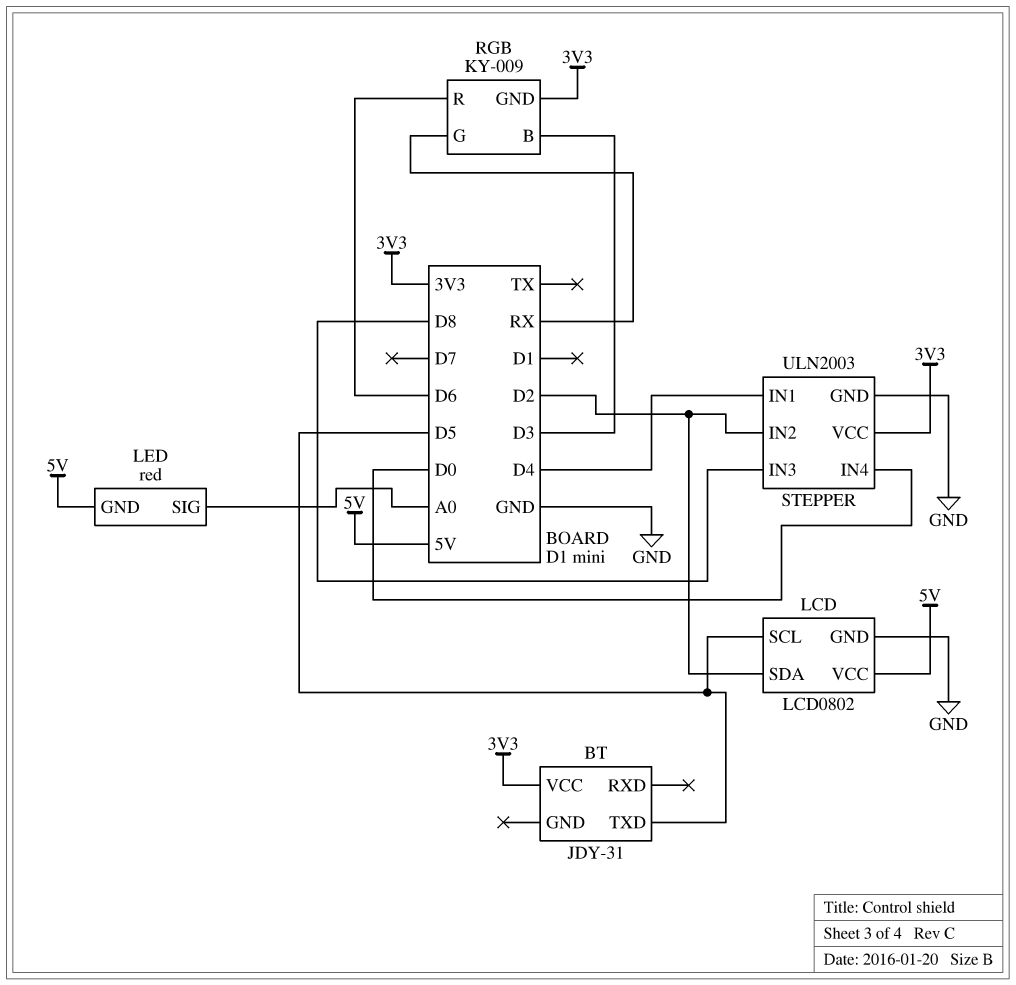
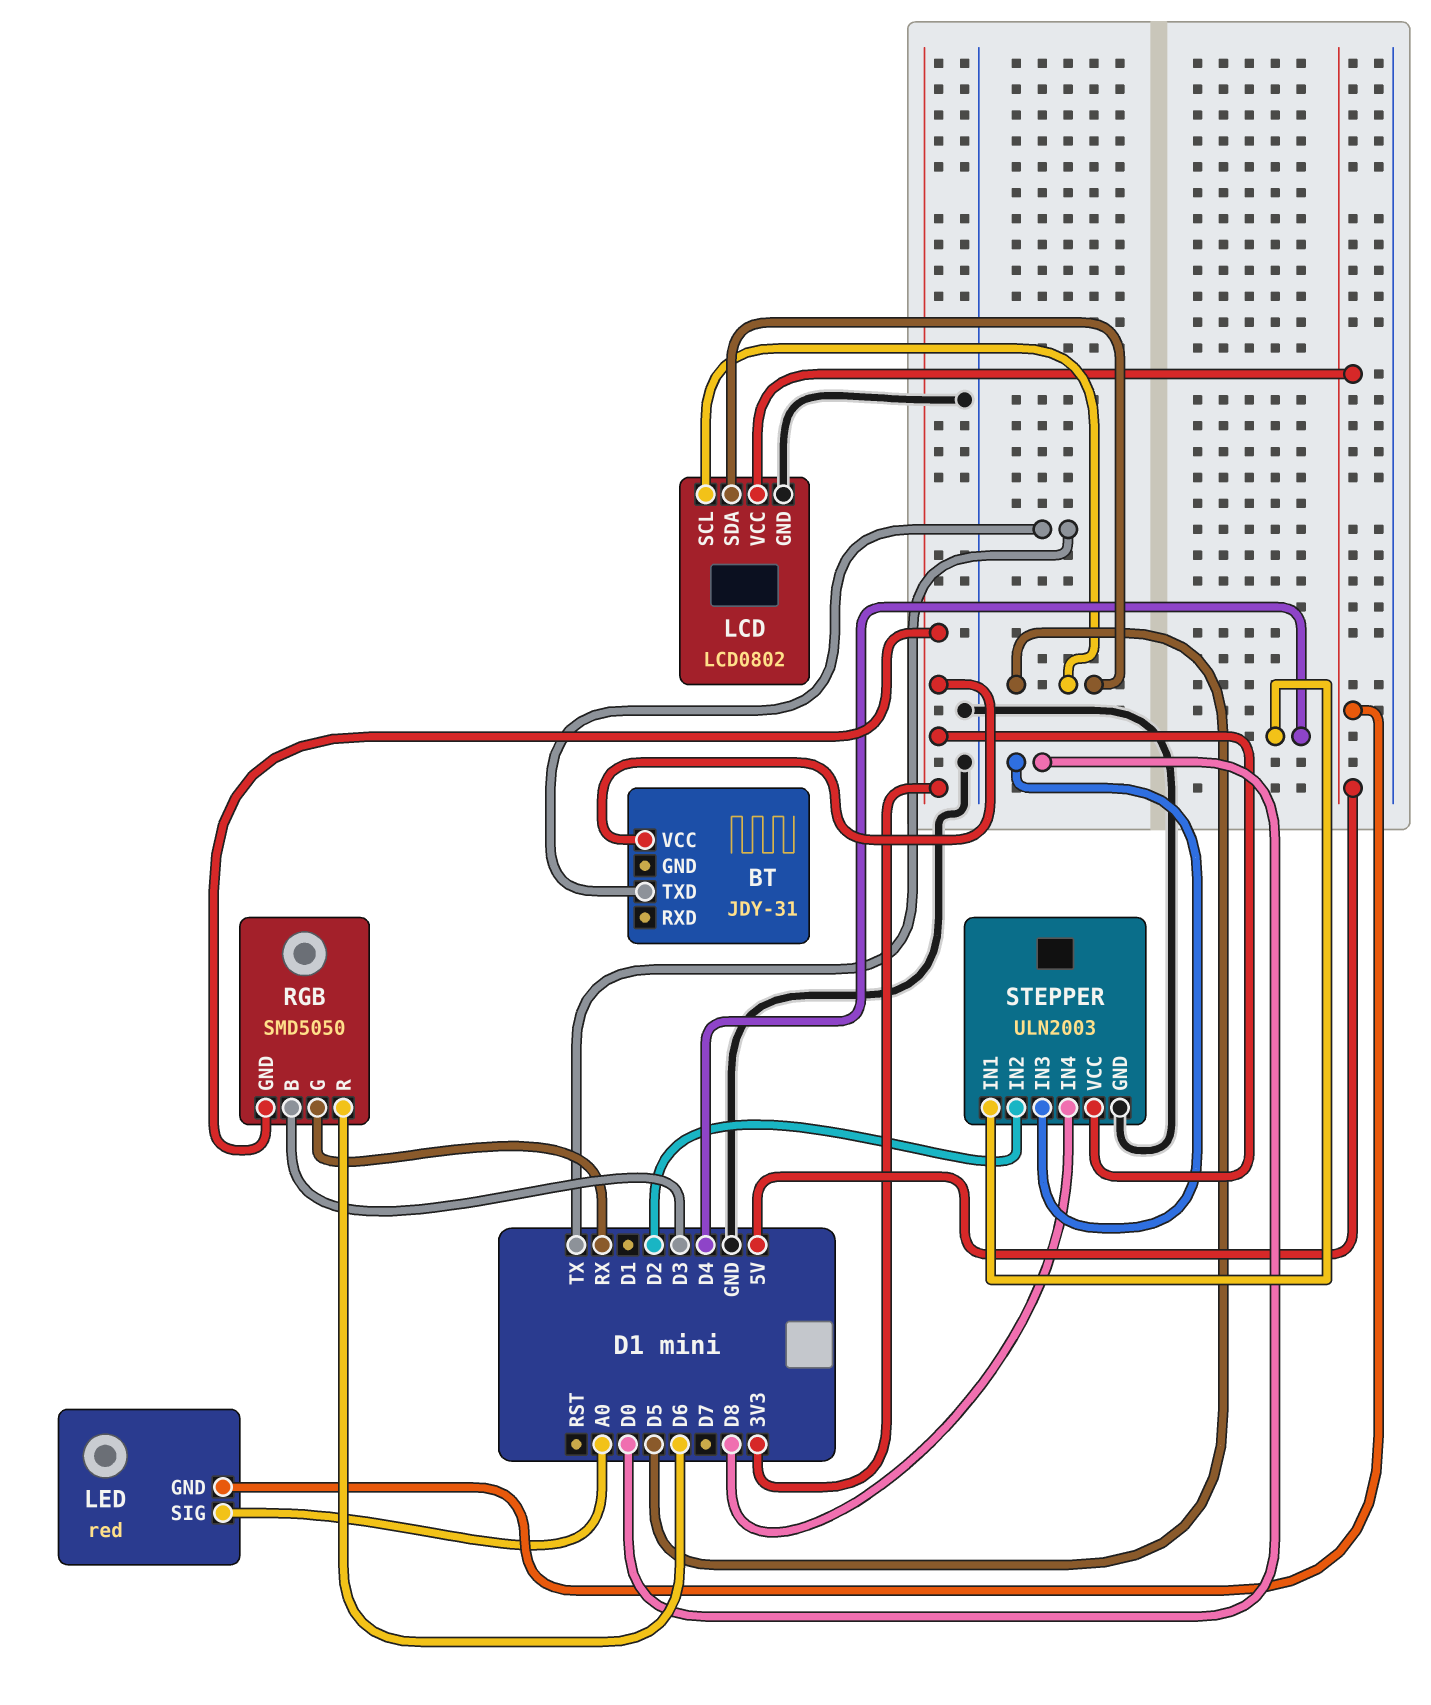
BT pin TXD: D5 -> TX
LCD pin SDA: D2 -> D5
RGB: KY-009 -> SMD5050
STEPPER pin IN3: D8 -> D0
STEPPER pin IN4: D0 -> D8

